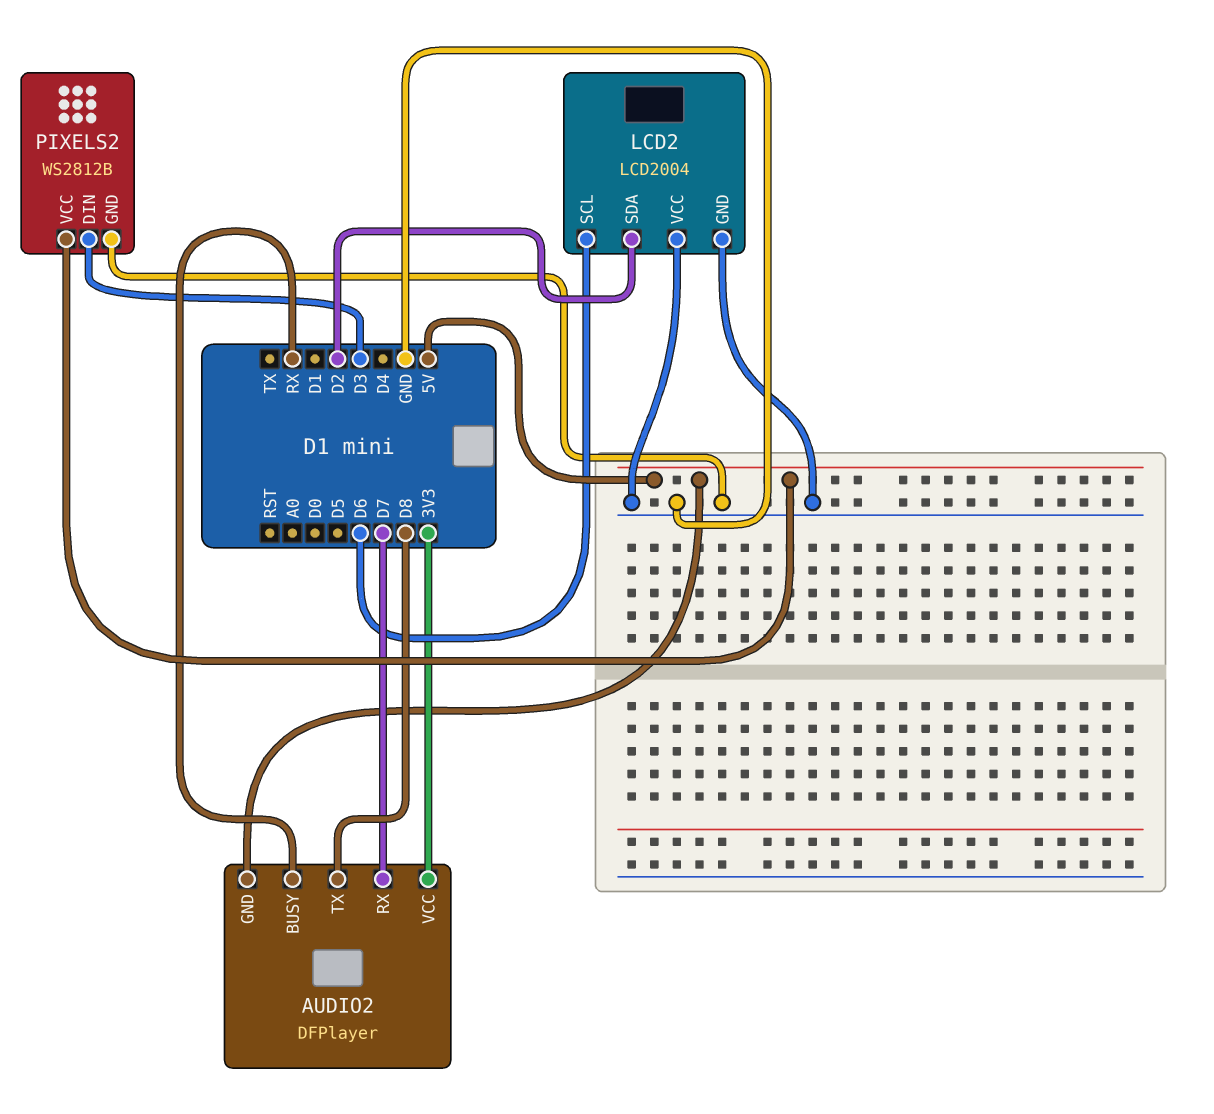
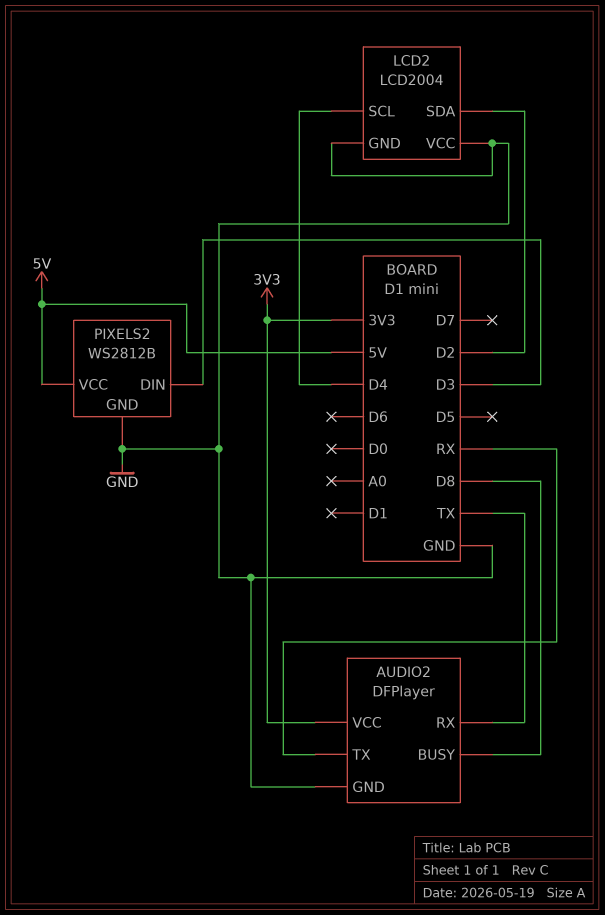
AUDIO2 pin BUSY: RX -> D8
AUDIO2 pin GND: 5V -> GND
AUDIO2 pin RX: D7 -> TX
AUDIO2 pin TX: D8 -> RX
LCD2 pin SCL: D6 -> D4

